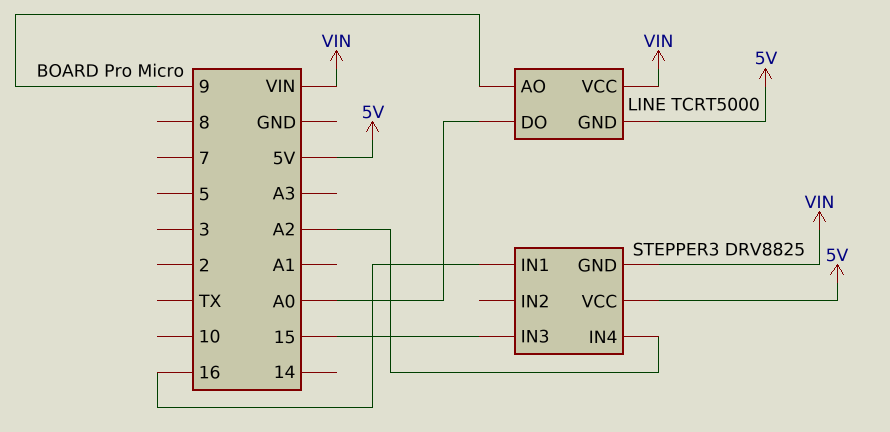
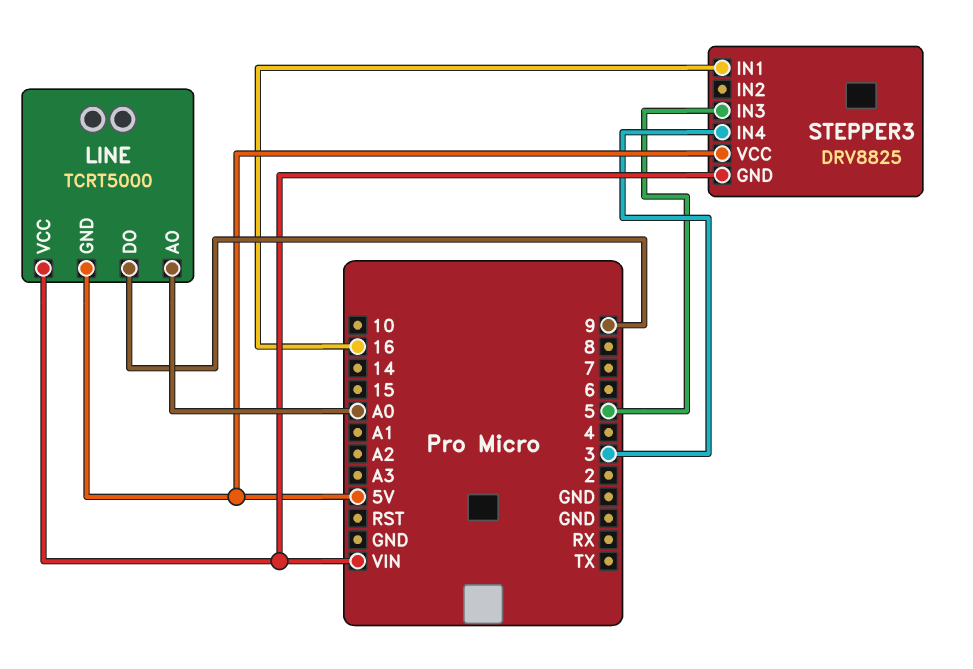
LINE pin AO: 9 -> A0
LINE pin DO: A0 -> 9
STEPPER3 pin IN3: 15 -> 5
STEPPER3 pin IN4: A2 -> 3

